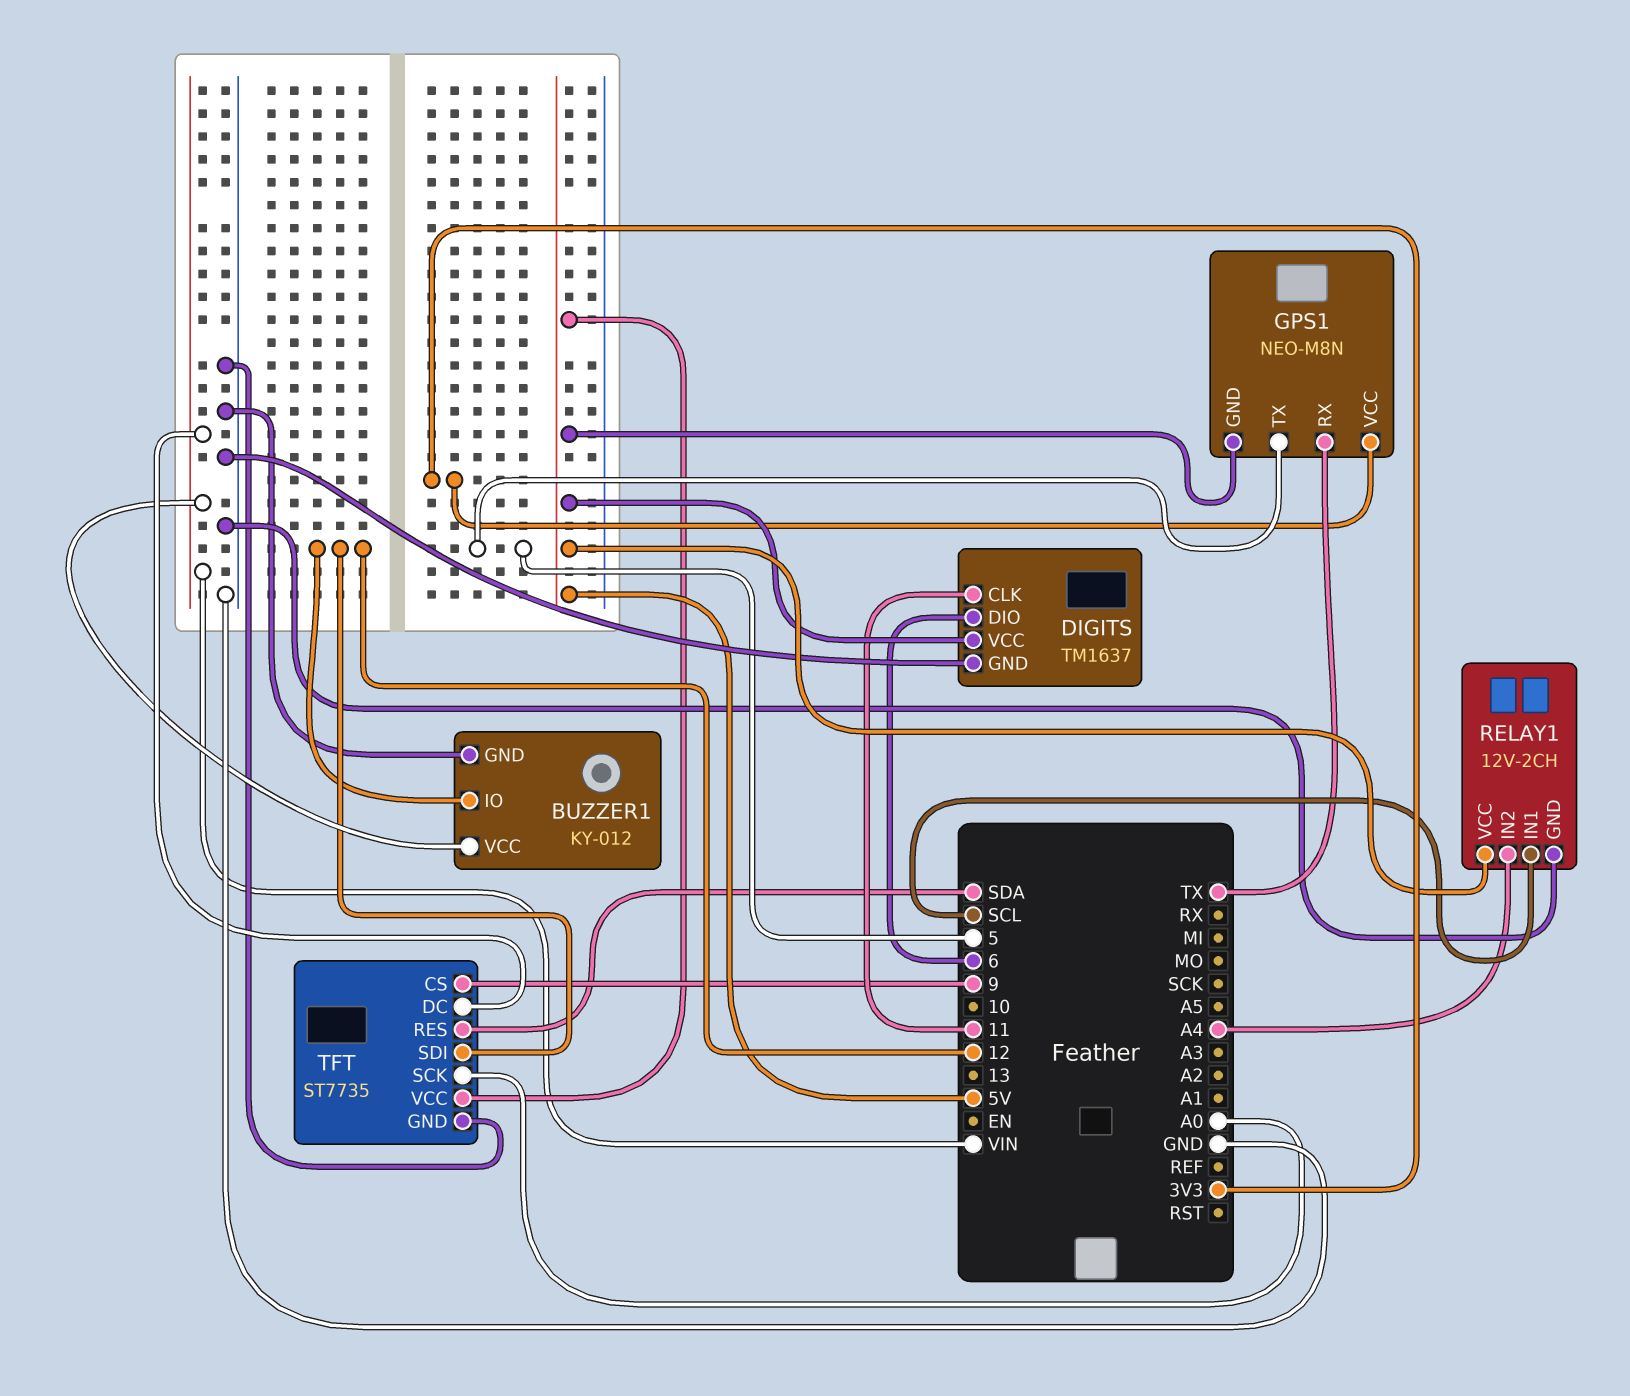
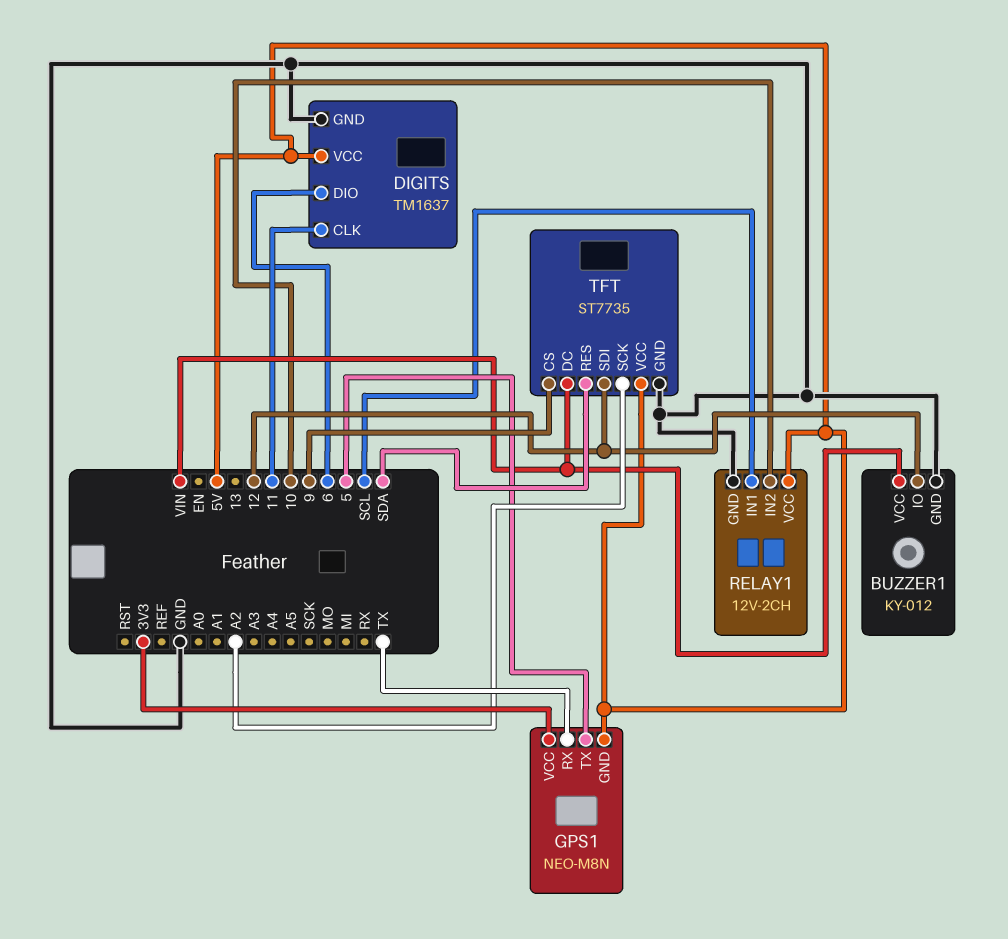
RELAY1 pin IN2: A4 -> 10
TFT pin SCK: A0 -> A2

